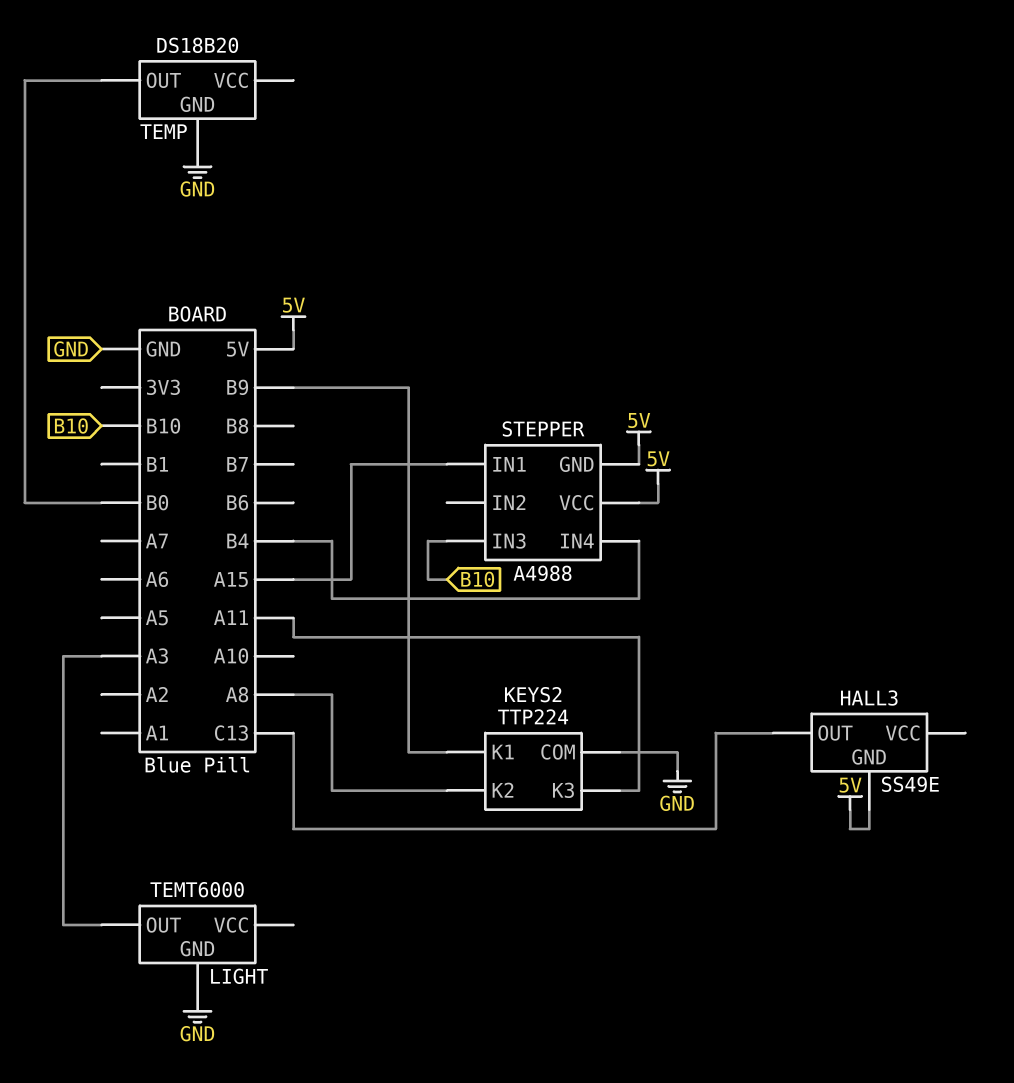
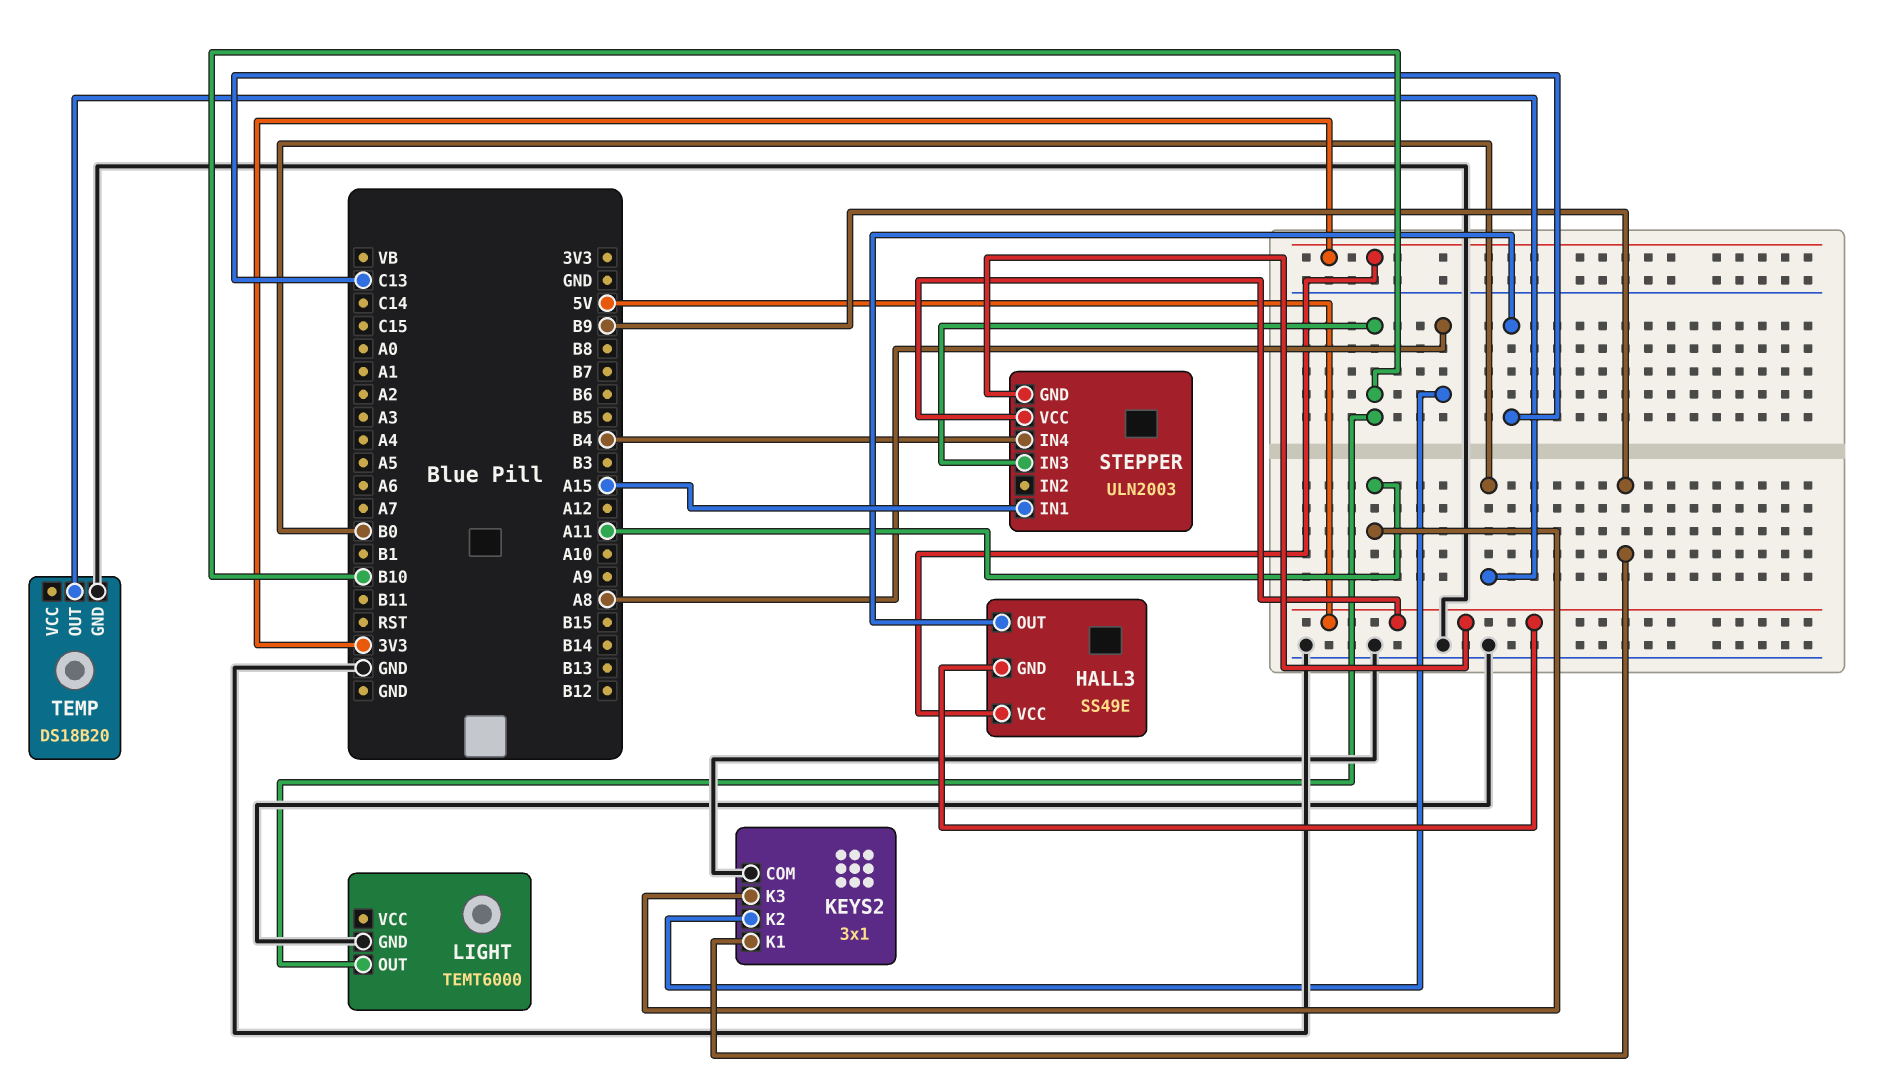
HALL3 pin VCC: none -> 3V3
KEYS2: TTP224 -> 3x1
LIGHT pin OUT: A3 -> B10
STEPPER: A4988 -> ULN2003

